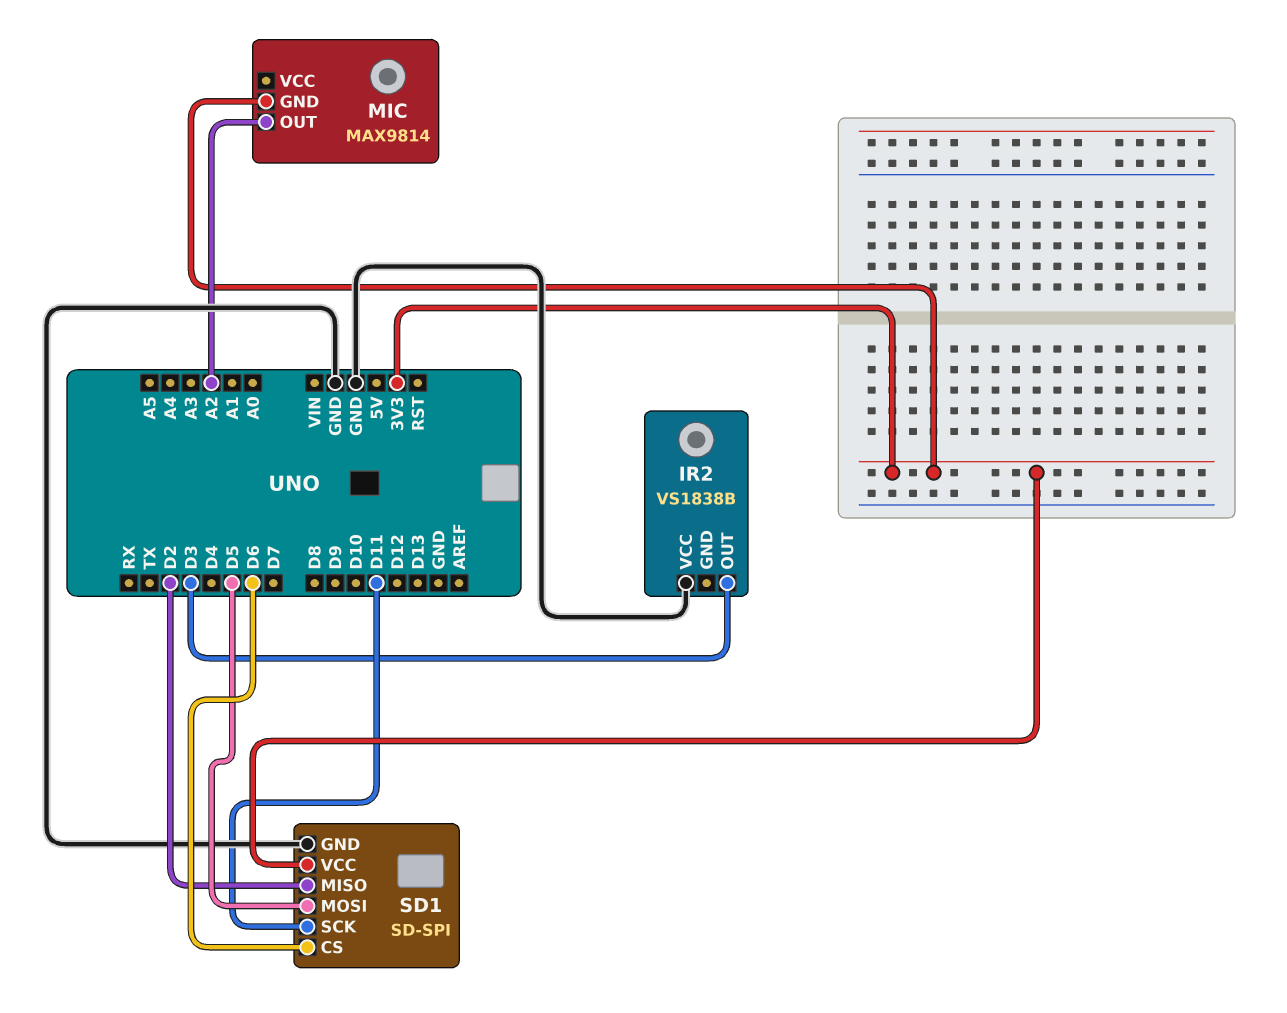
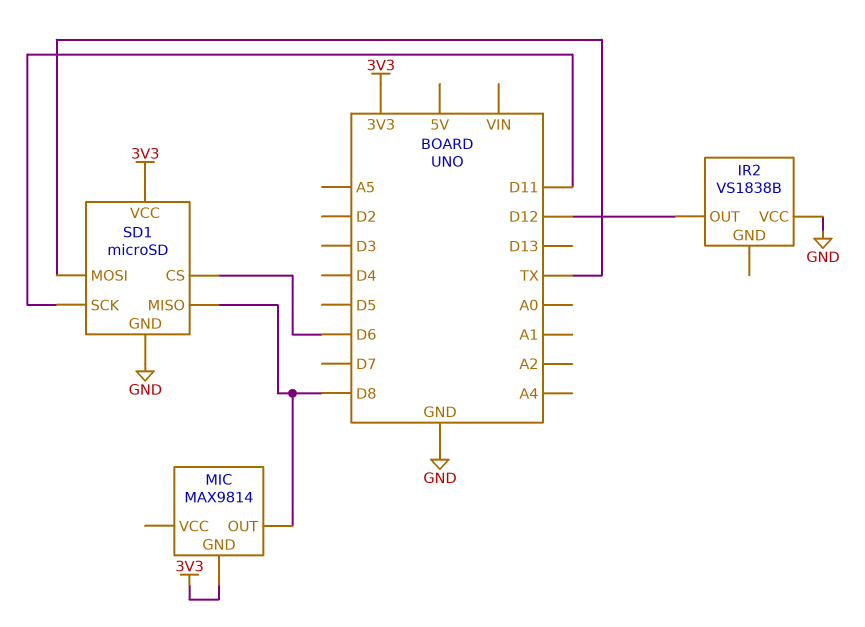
IR2 pin OUT: D3 -> D12
MIC pin OUT: A2 -> D8
SD1: SD-SPI -> microSD
SD1 pin MISO: D2 -> D8
SD1 pin MOSI: D5 -> TX

